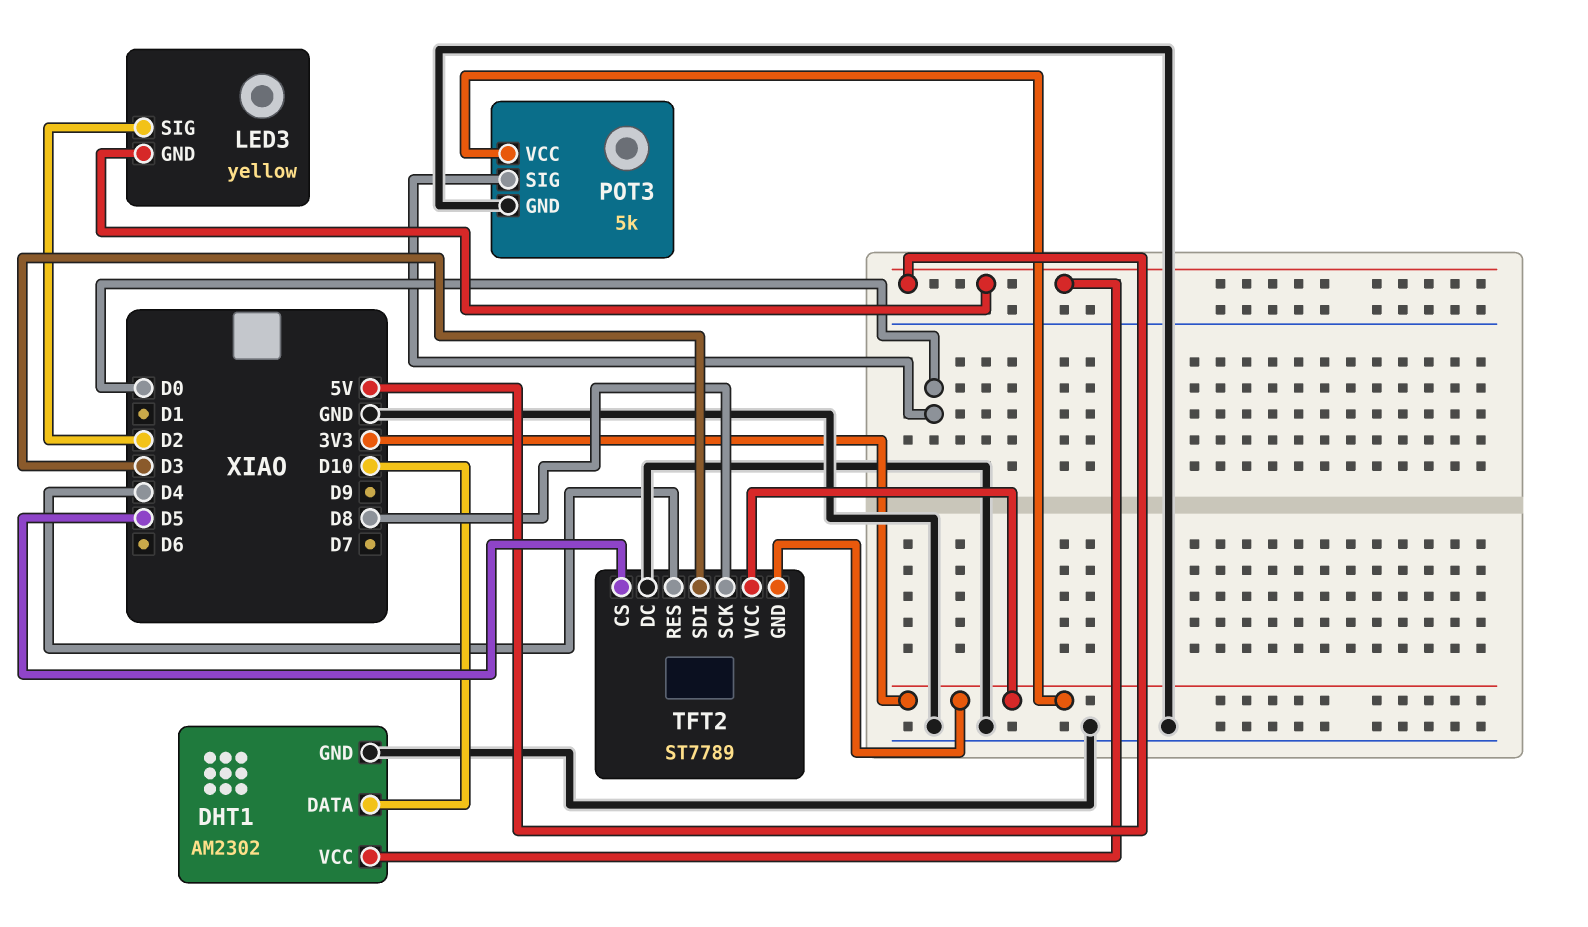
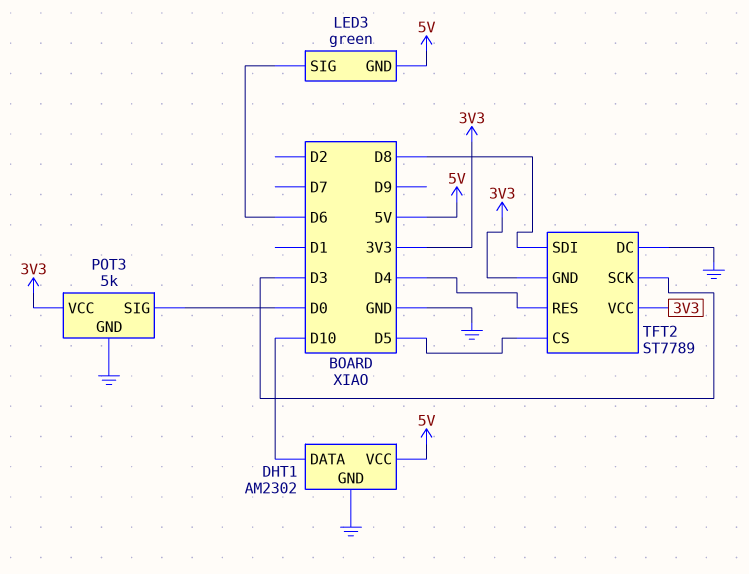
LED3: yellow -> green
LED3 pin SIG: D2 -> D6
TFT2 pin SCK: D8 -> D3
TFT2 pin SDI: D3 -> D8

